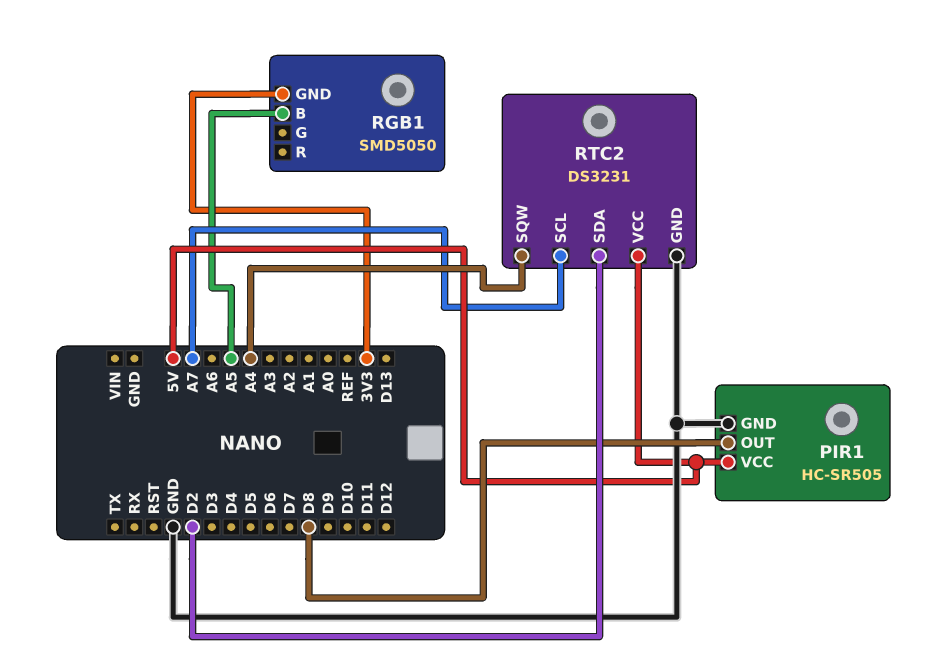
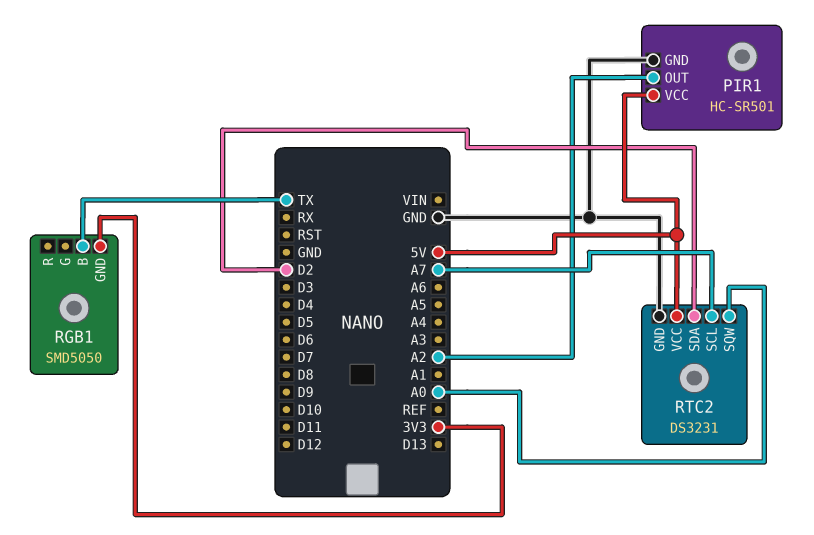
PIR1: HC-SR505 -> HC-SR501
PIR1 pin OUT: D8 -> A2
RGB1 pin B: A5 -> TX
RTC2 pin SQW: A4 -> A0

